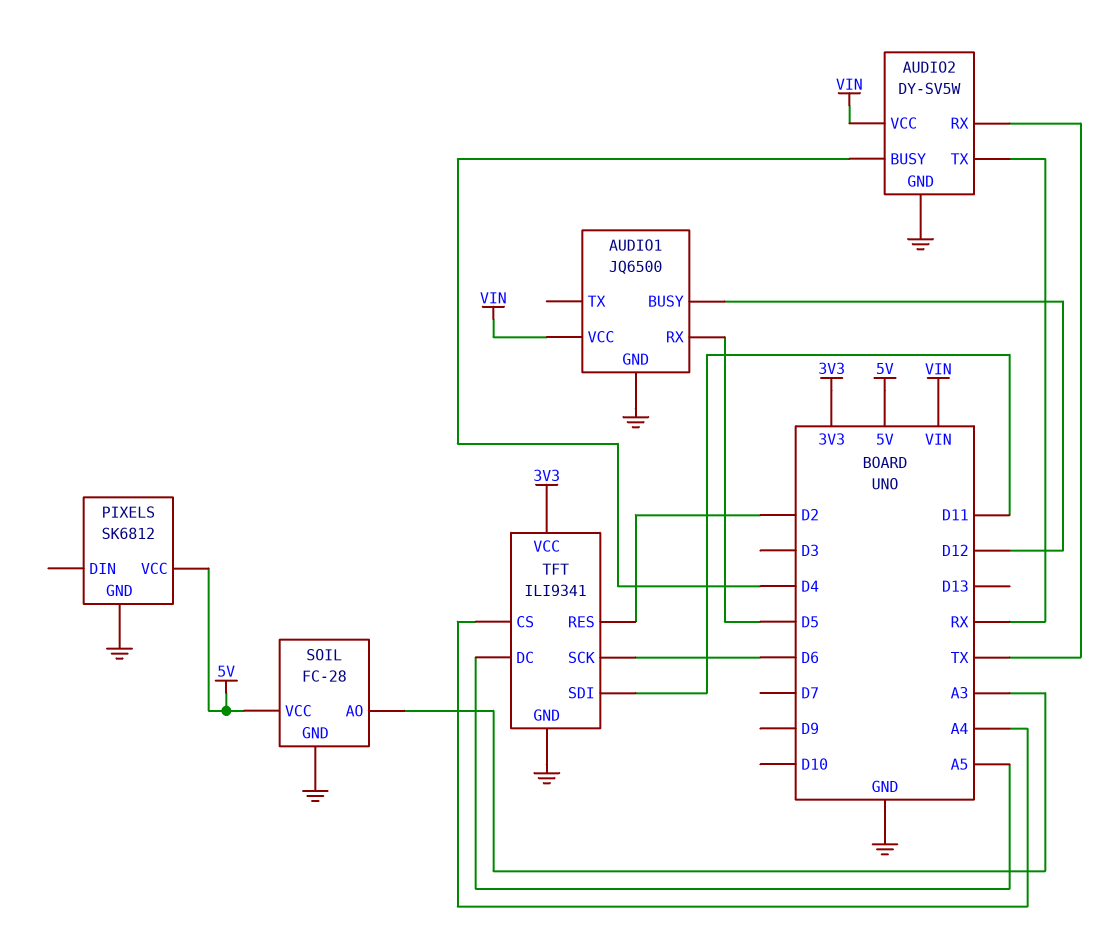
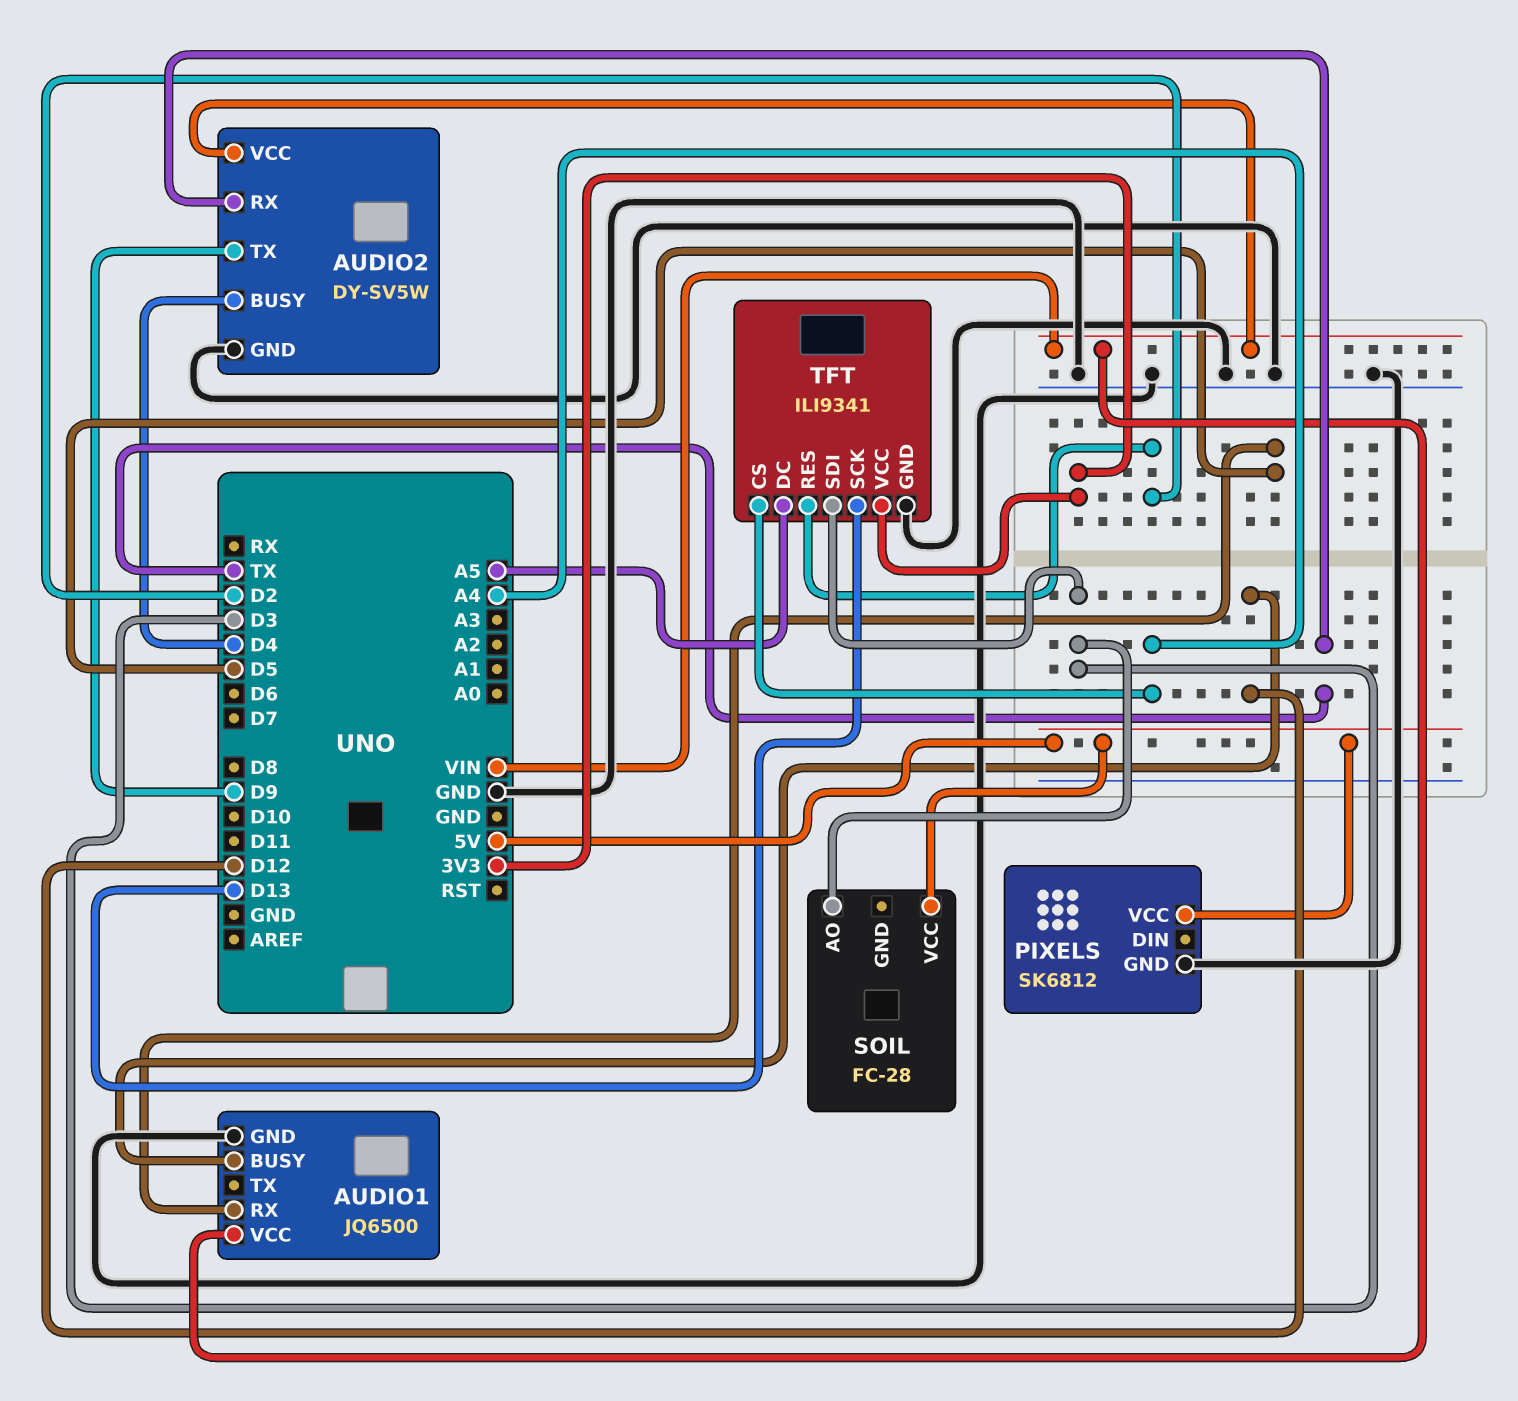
AUDIO2 pin TX: RX -> D9
SOIL pin AO: A3 -> D3
SOIL pin GND: GND -> none
TFT pin SCK: D6 -> D13
TFT pin SDI: D11 -> D3

